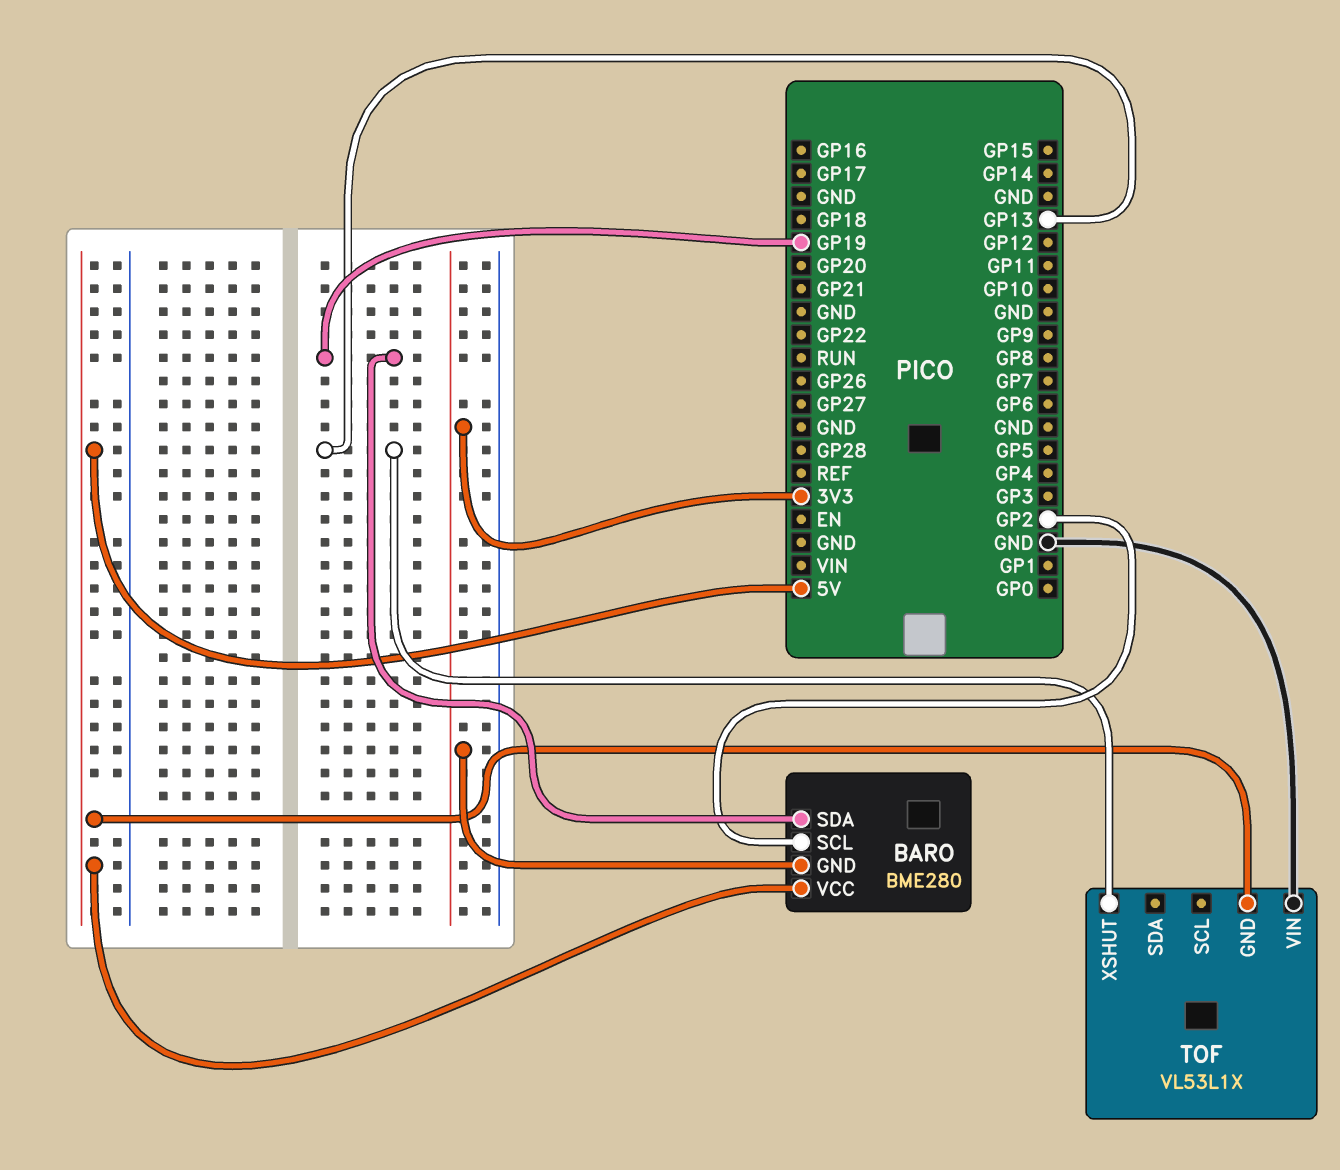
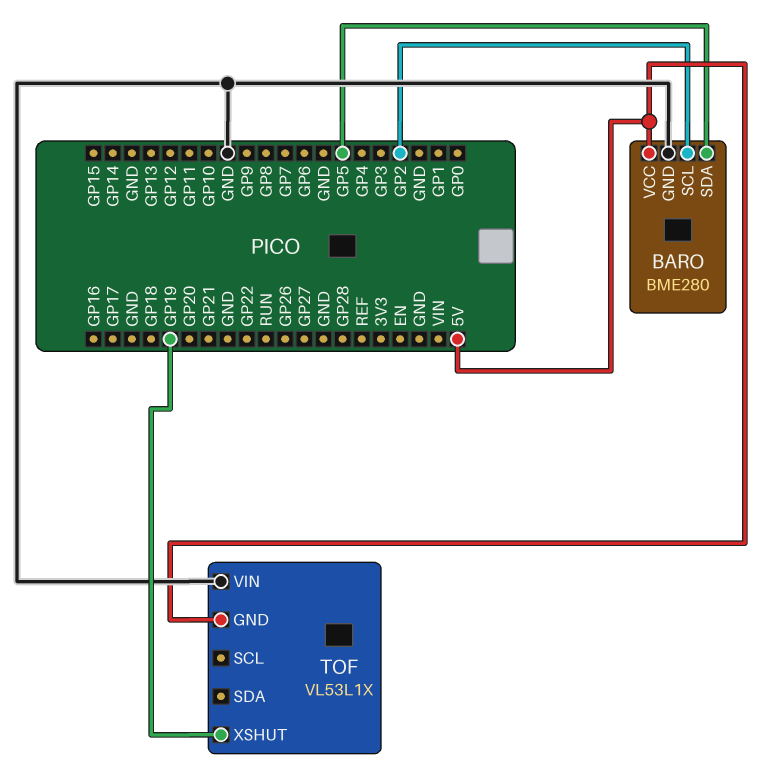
BARO pin GND: 3V3 -> GND
BARO pin SDA: GP19 -> GP5
TOF pin XSHUT: GP13 -> GP19

